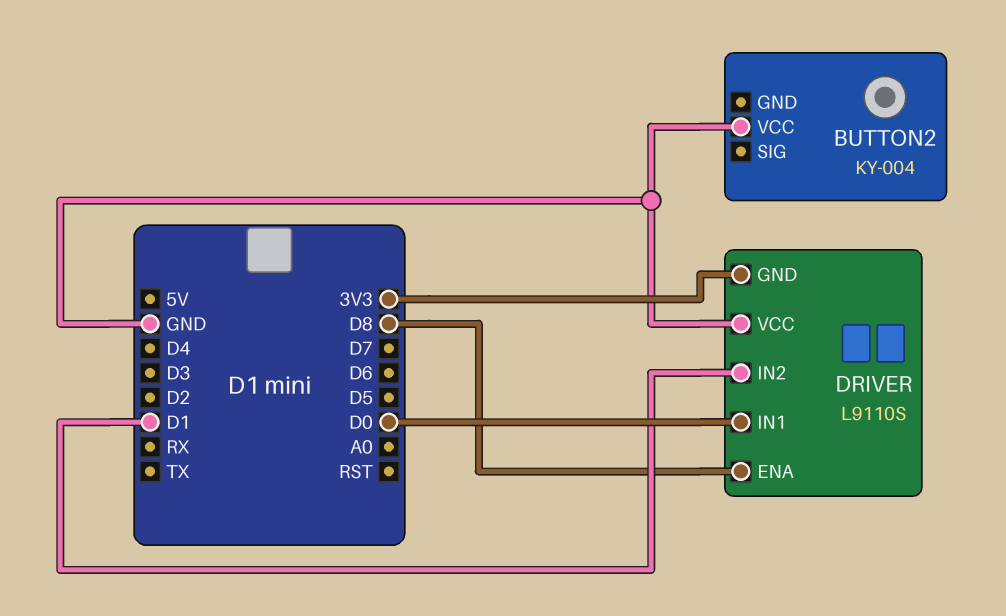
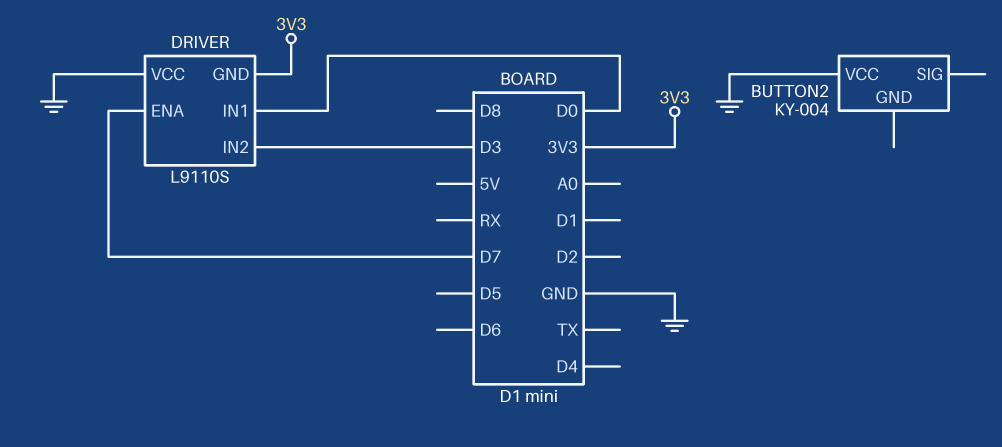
DRIVER pin ENA: D8 -> D7
DRIVER pin IN2: D1 -> D3

